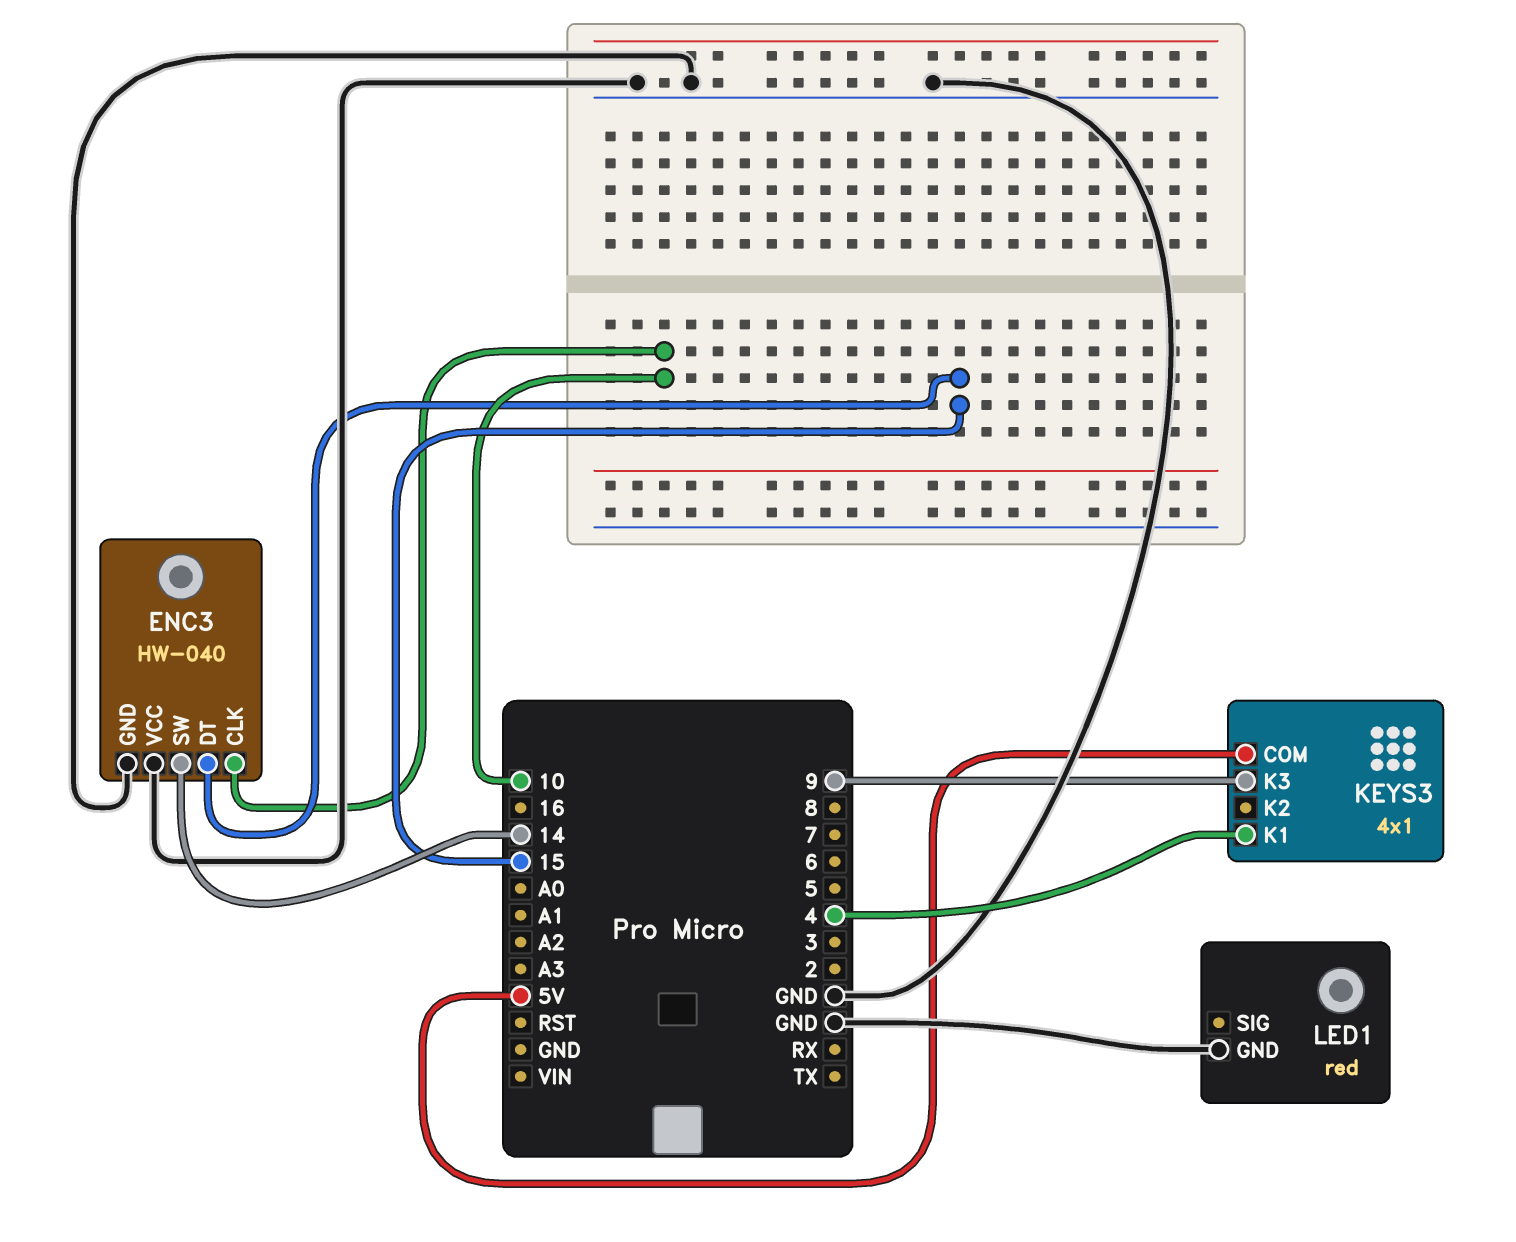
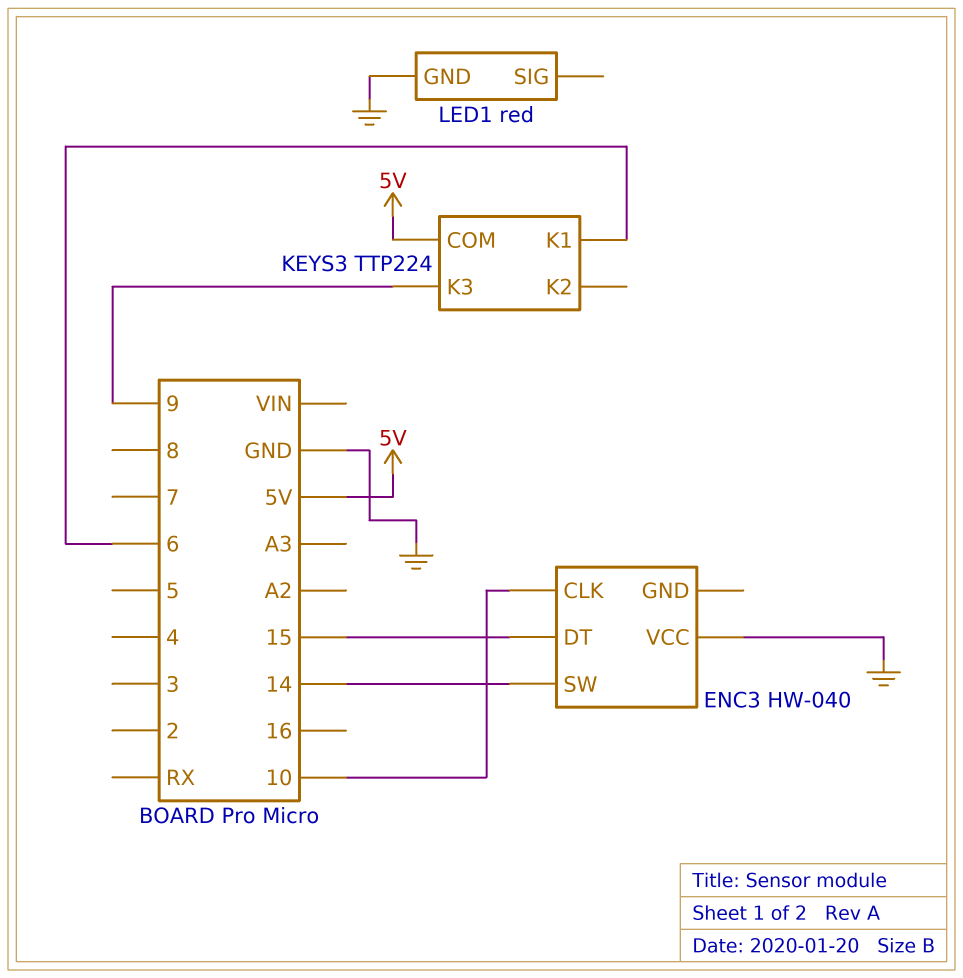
ENC3 pin GND: GND -> none
KEYS3: 4x1 -> TTP224
KEYS3 pin K1: 4 -> 6

